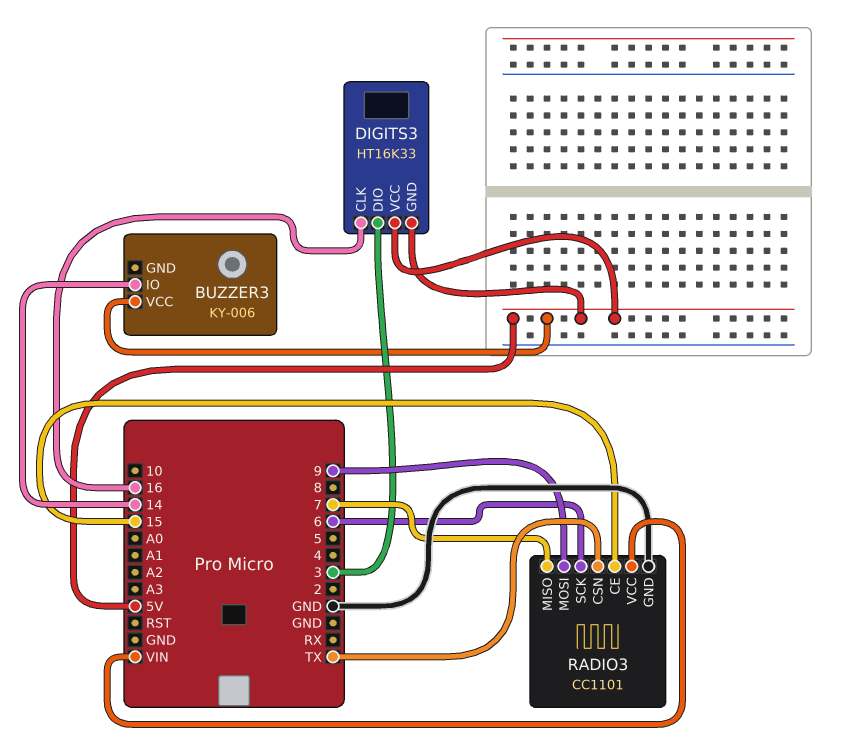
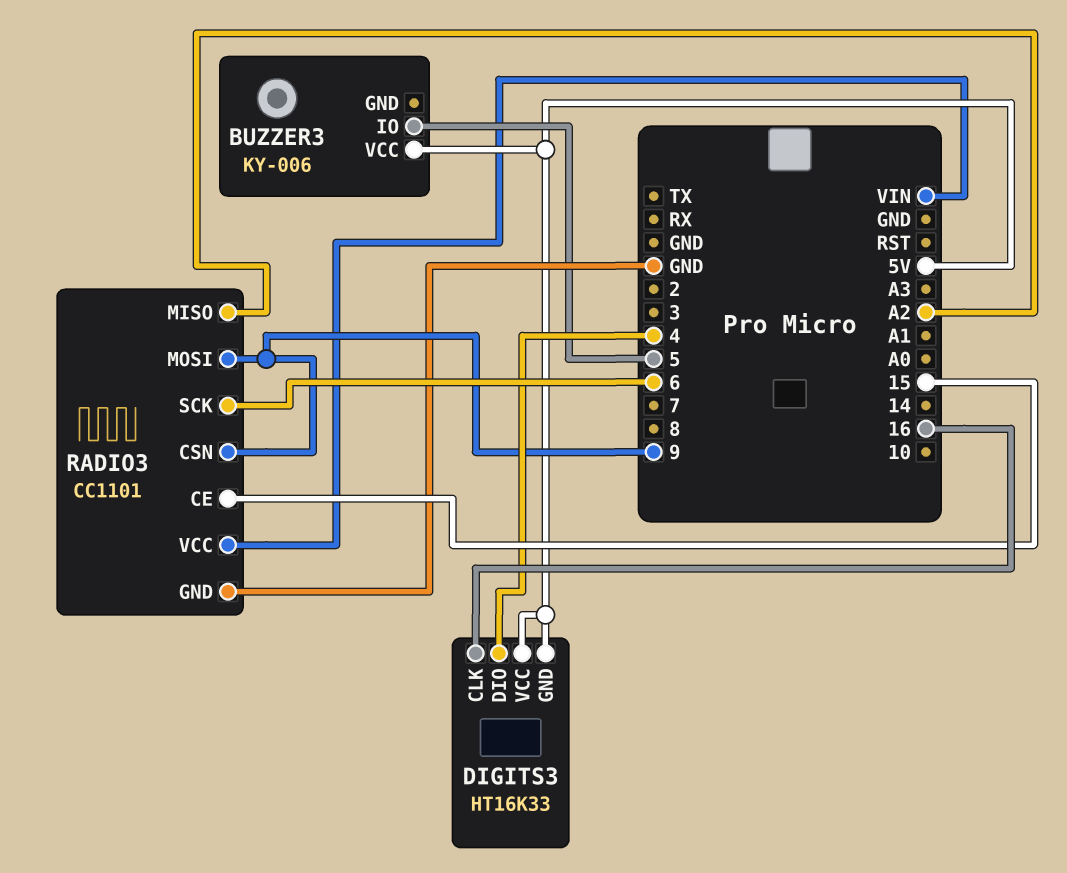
BUZZER3 pin IO: 14 -> 5
DIGITS3 pin DIO: 3 -> 4
RADIO3 pin CSN: TX -> 9
RADIO3 pin MISO: 7 -> A2

